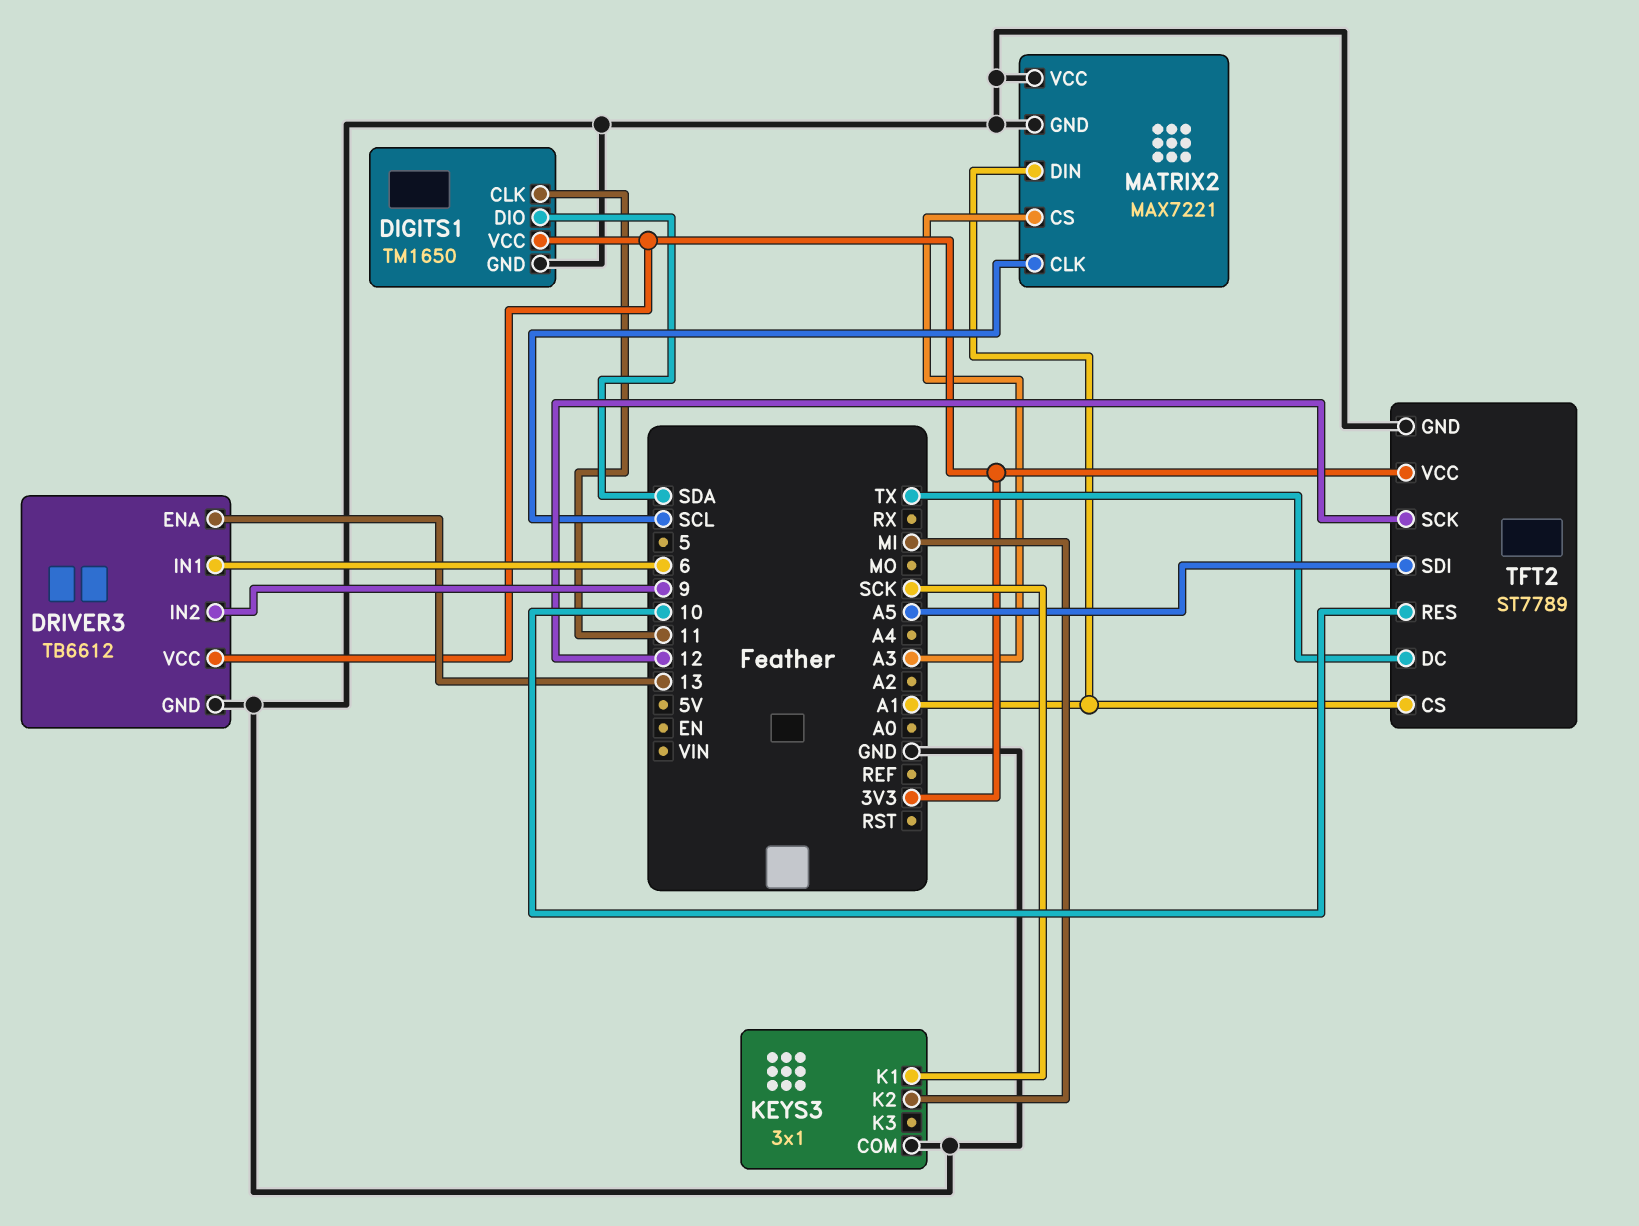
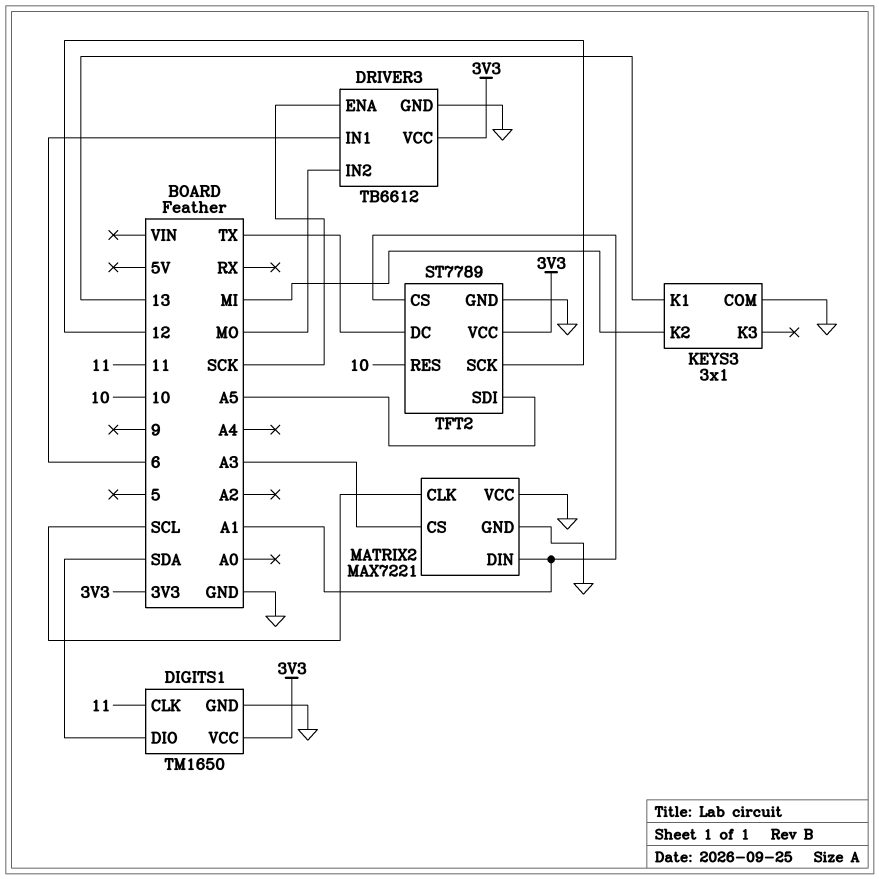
DRIVER3 pin ENA: 13 -> SCK
DRIVER3 pin IN2: 9 -> MO
KEYS3 pin K1: SCK -> 13

